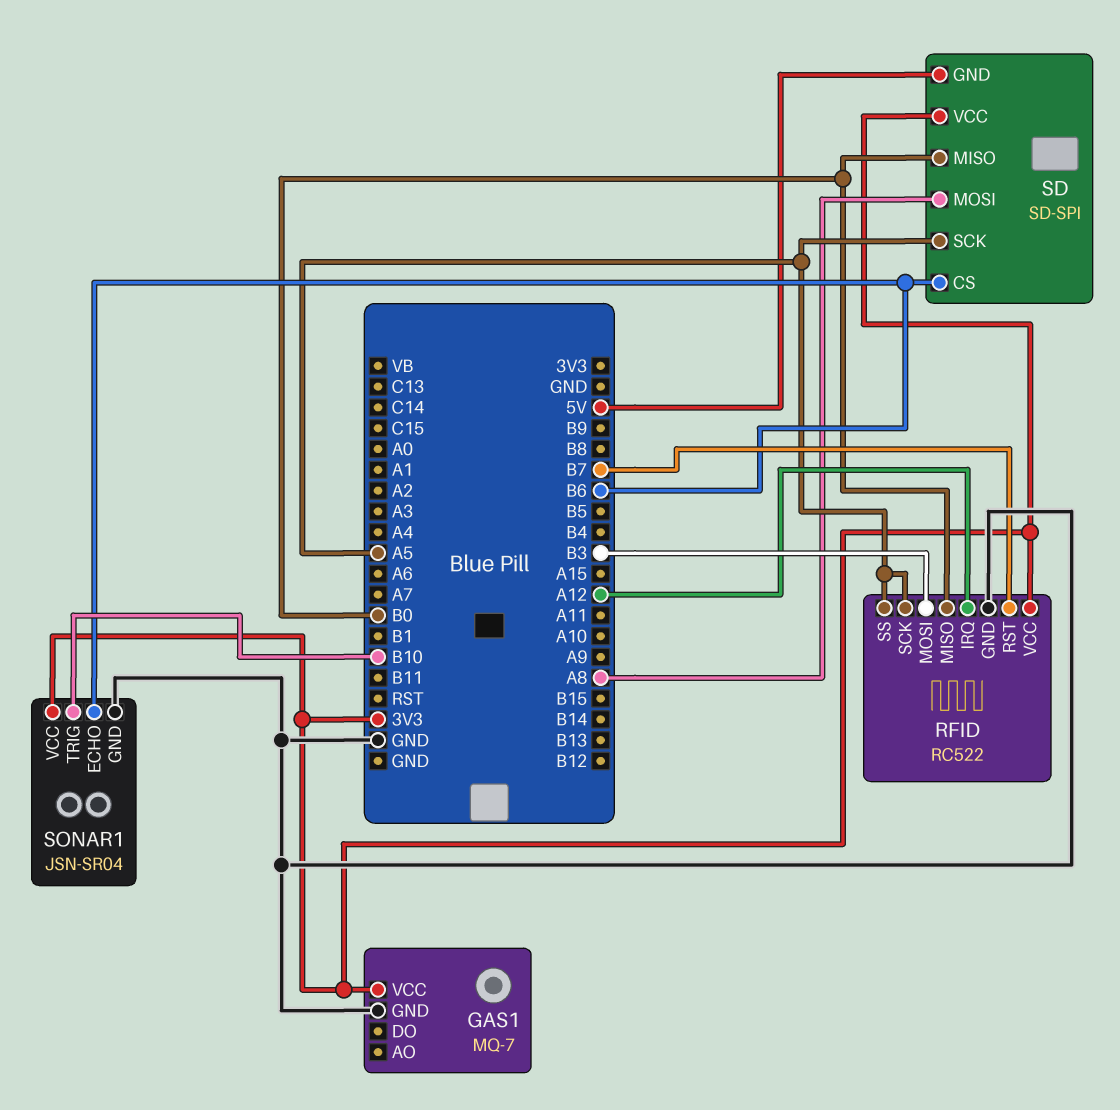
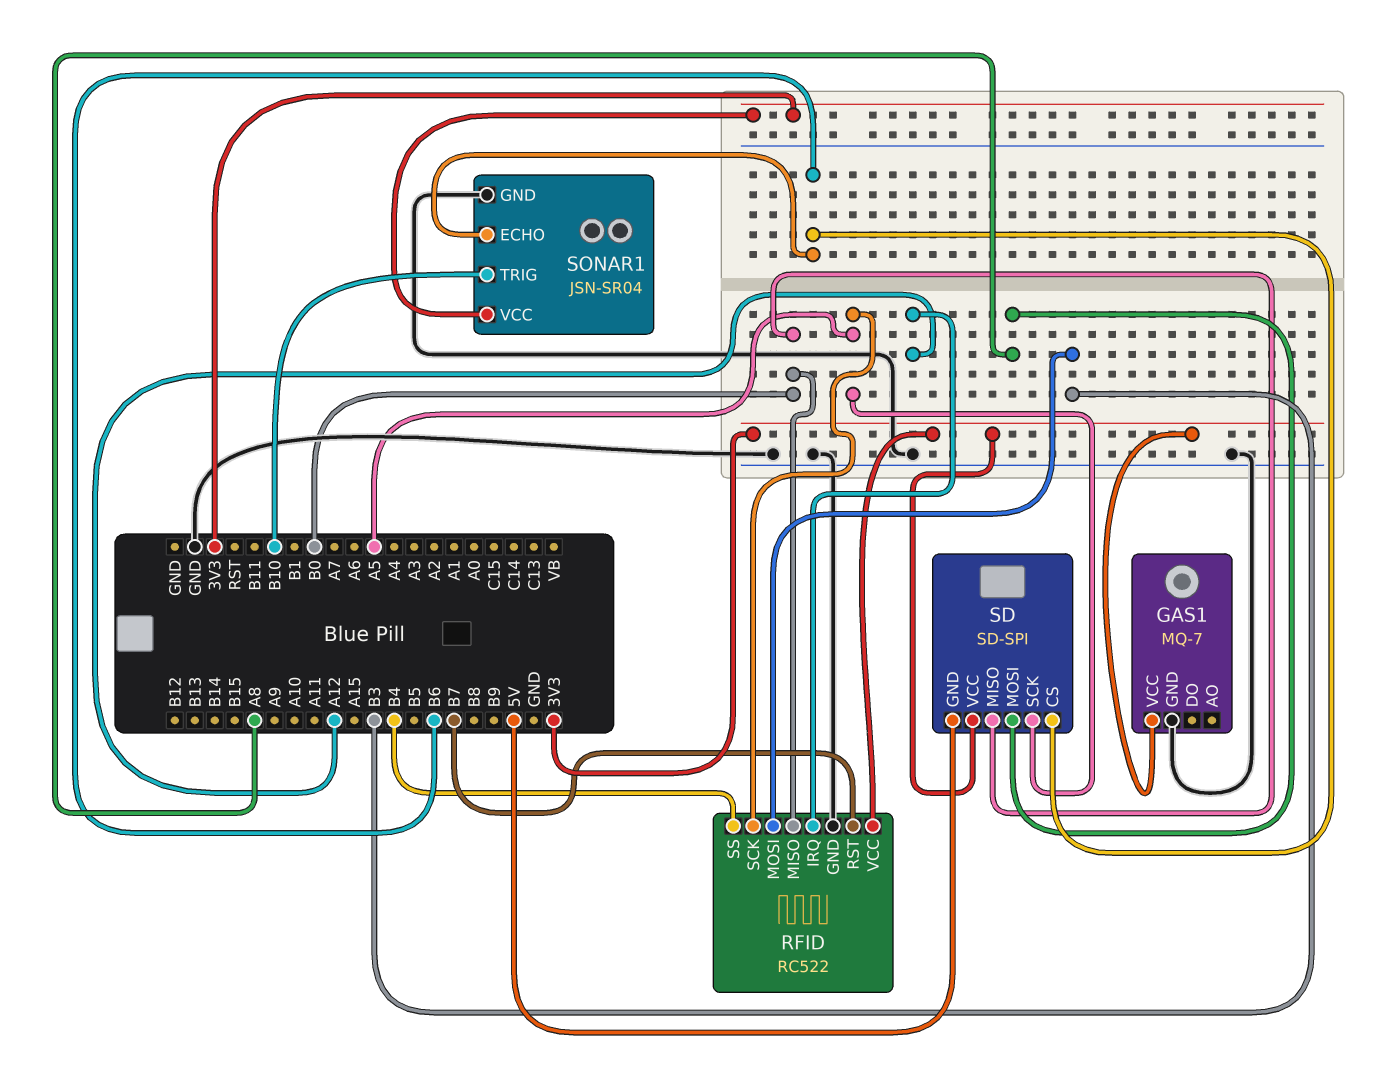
RFID pin SS: A5 -> B4

